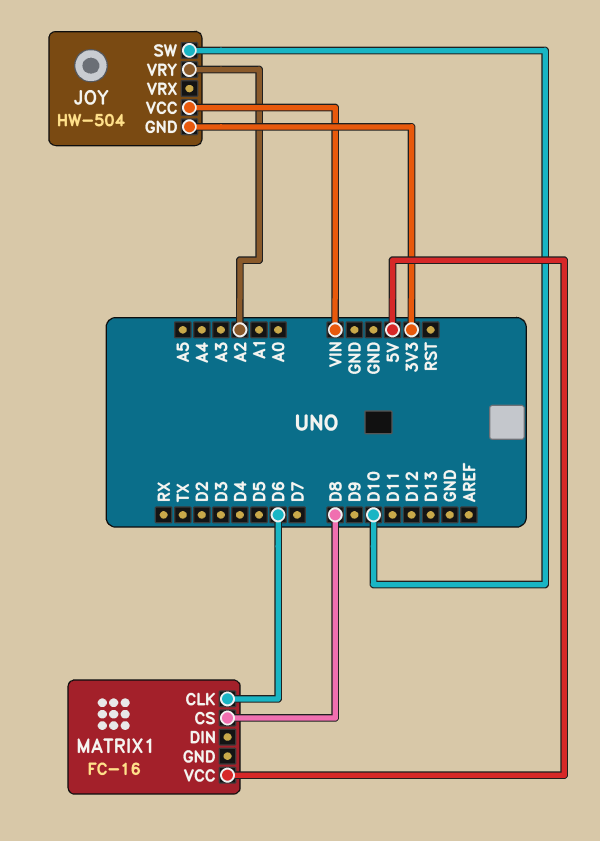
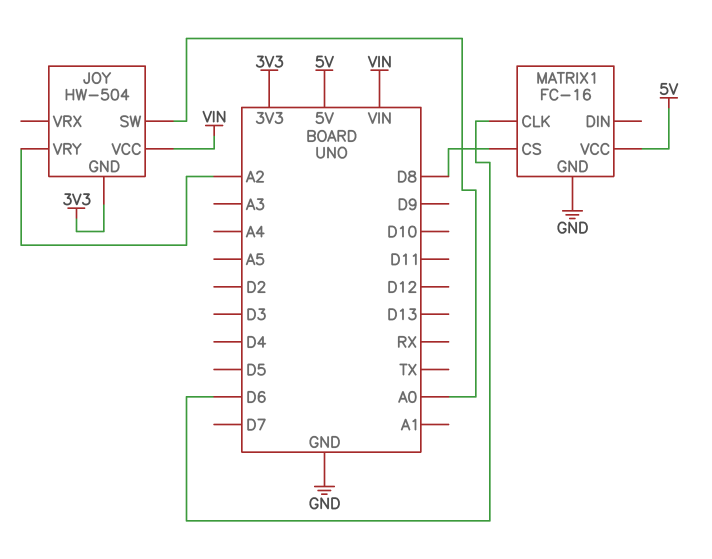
JOY pin SW: D10 -> A0
MATRIX1 pin GND: none -> GND

